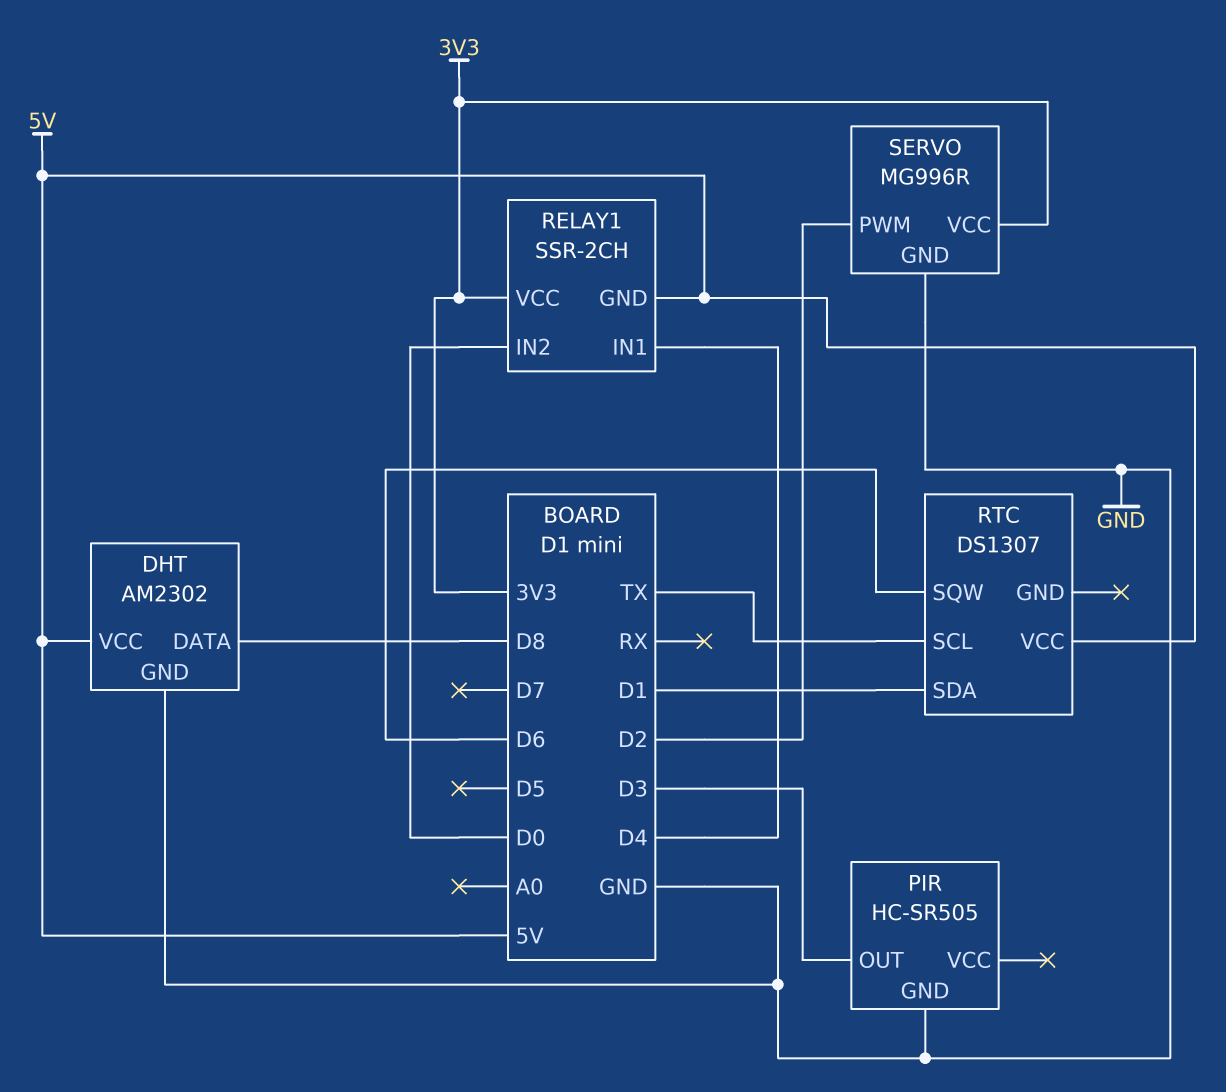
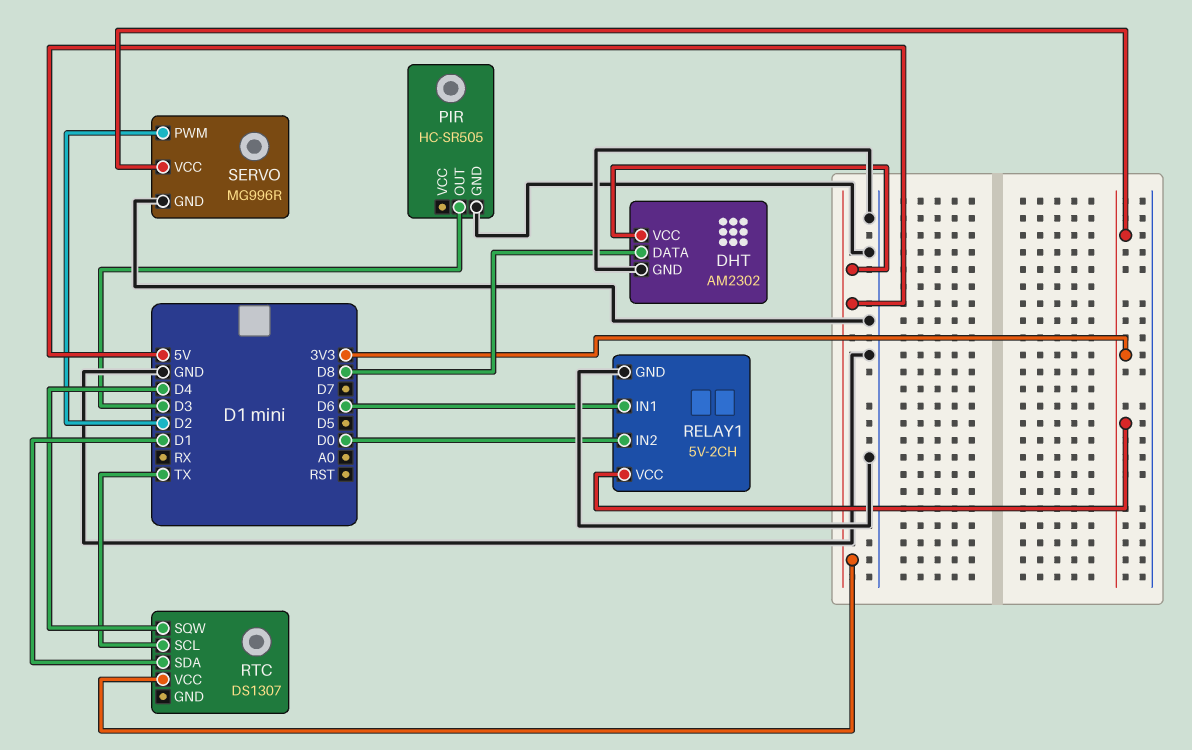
RELAY1: SSR-2CH -> 5V-2CH
RELAY1 pin GND: 5V -> GND
RELAY1 pin IN1: D4 -> D6
RTC pin SQW: D6 -> D4

